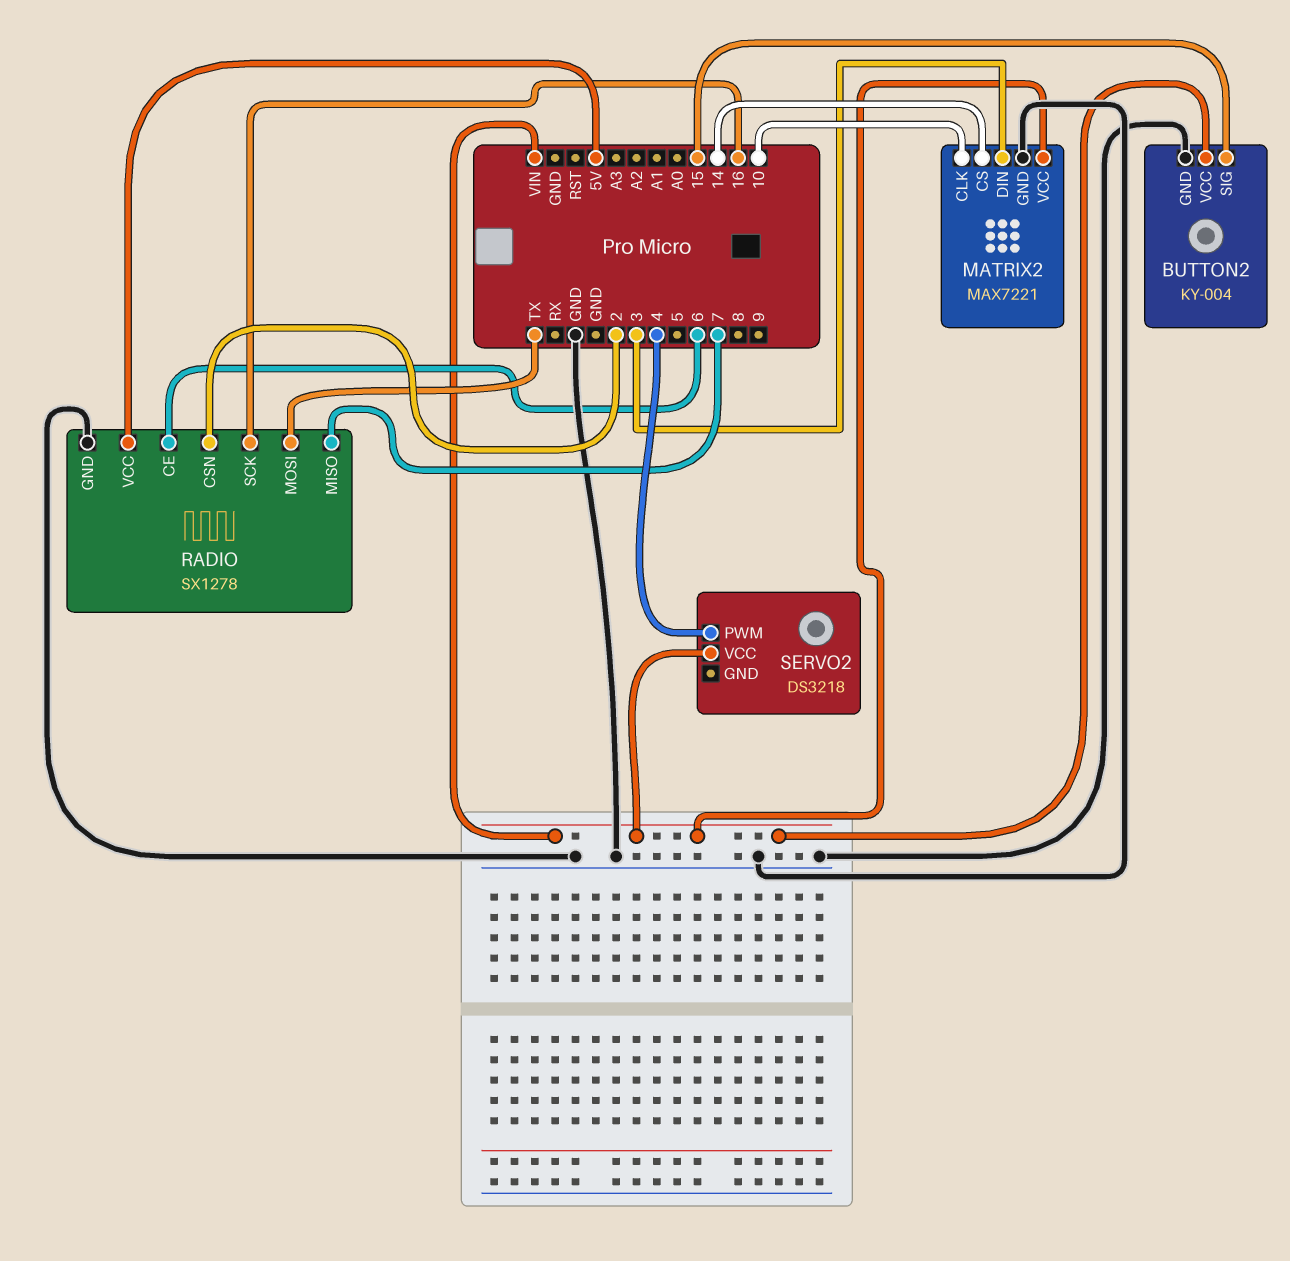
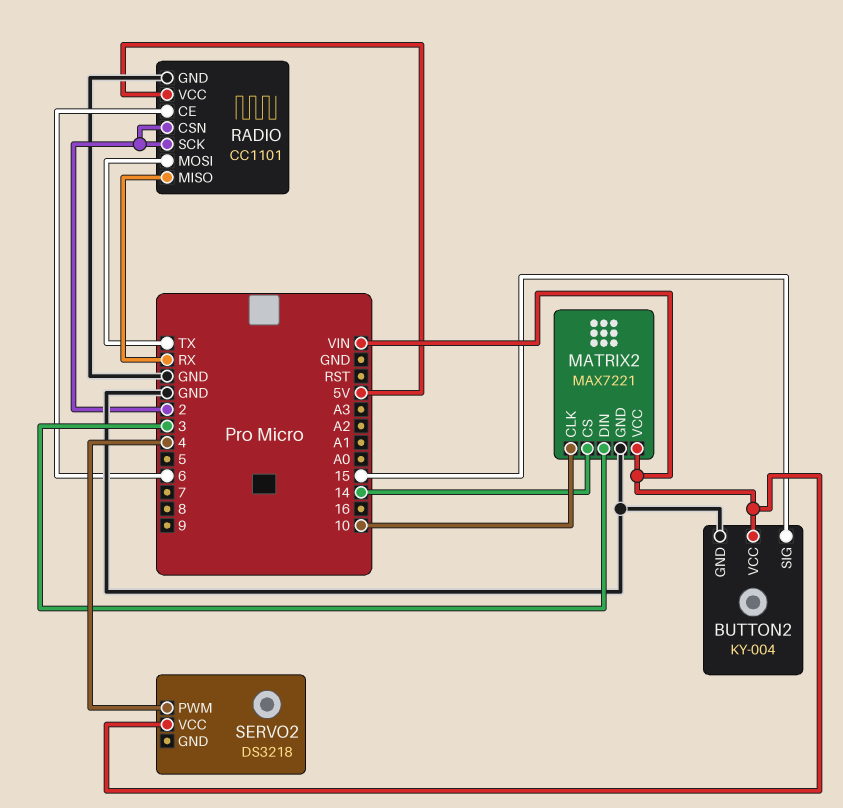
RADIO: SX1278 -> CC1101
RADIO pin MISO: 7 -> RX
RADIO pin SCK: 16 -> 2

